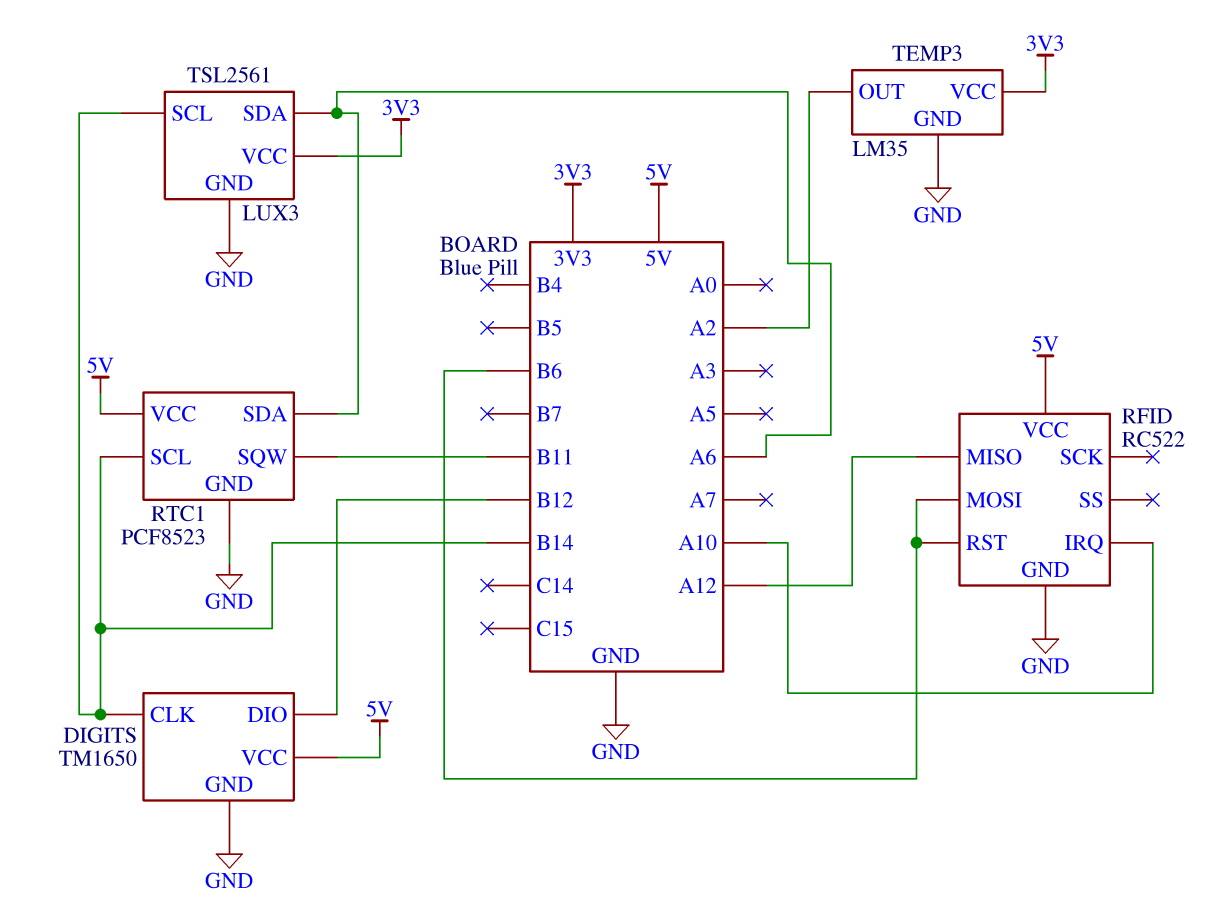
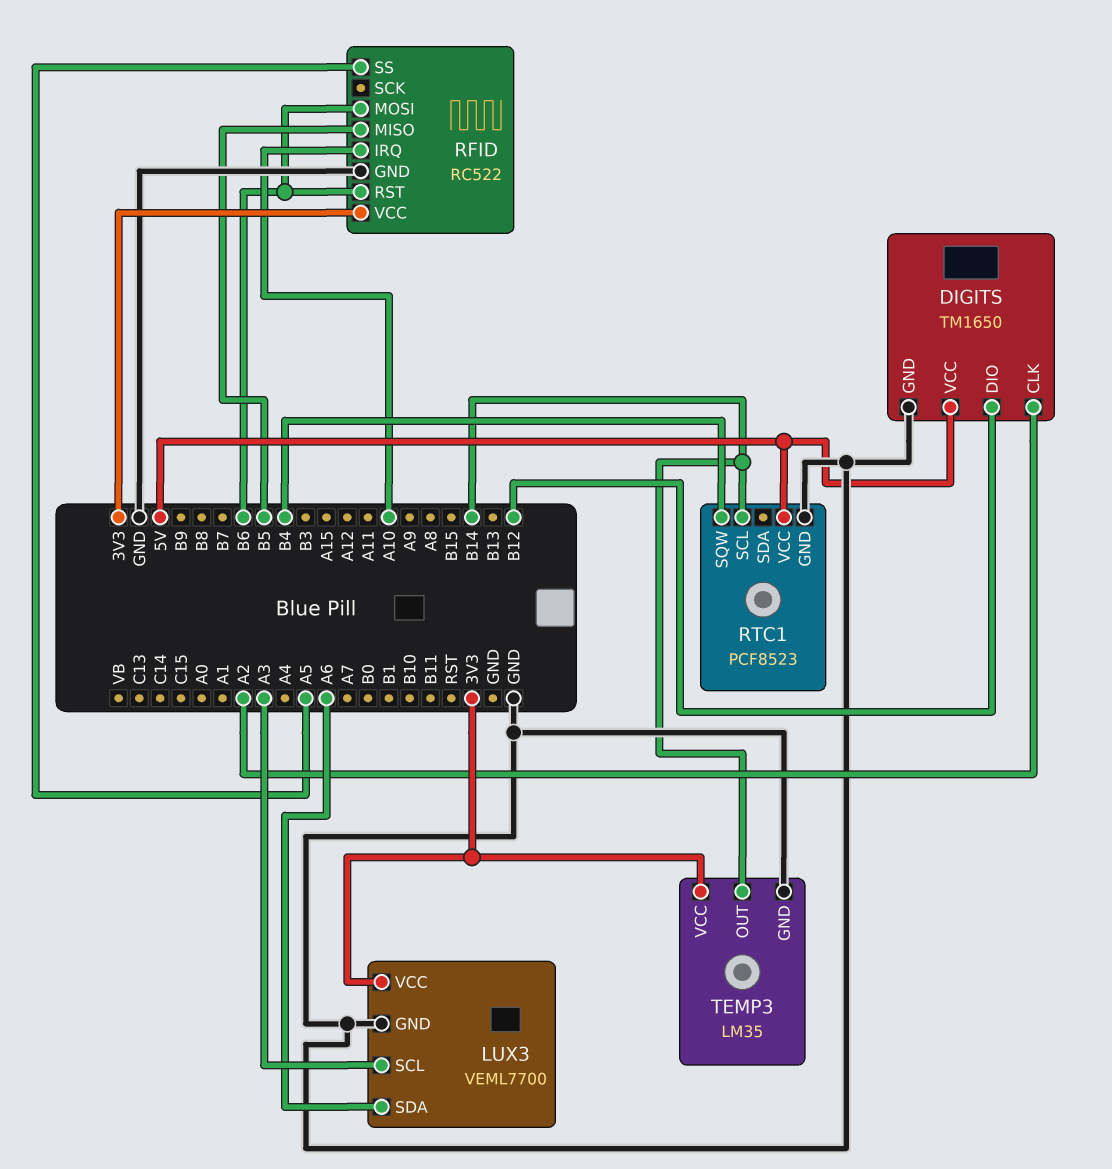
DIGITS pin CLK: B14 -> A2
LUX3: TSL2561 -> VEML7700
LUX3 pin SCL: B14 -> A3
RFID pin MISO: A12 -> B5
RFID pin SS: none -> A5
RFID pin VCC: 5V -> 3V3
RTC1 pin SDA: A6 -> none
RTC1 pin SQW: B11 -> B4
TEMP3 pin OUT: A2 -> B14

